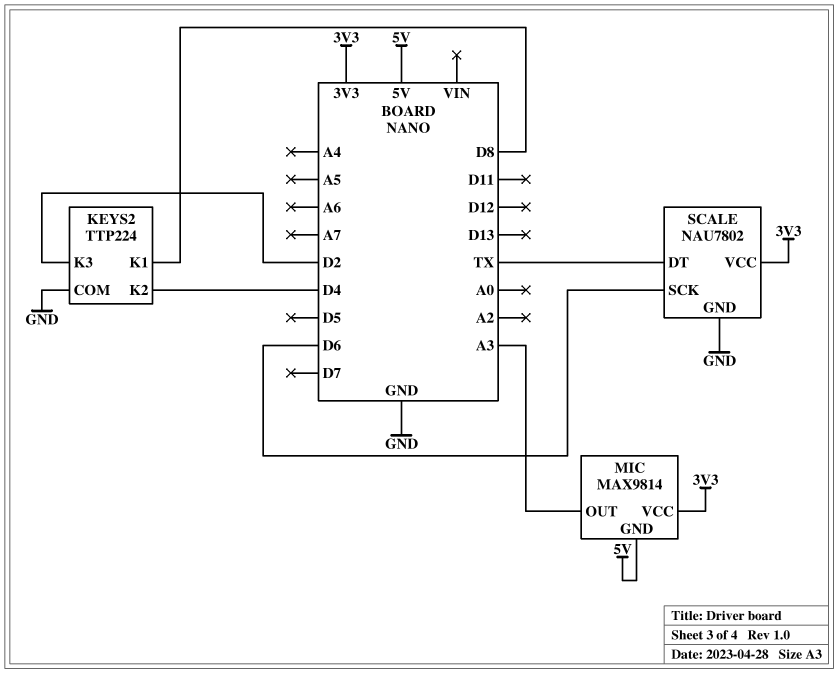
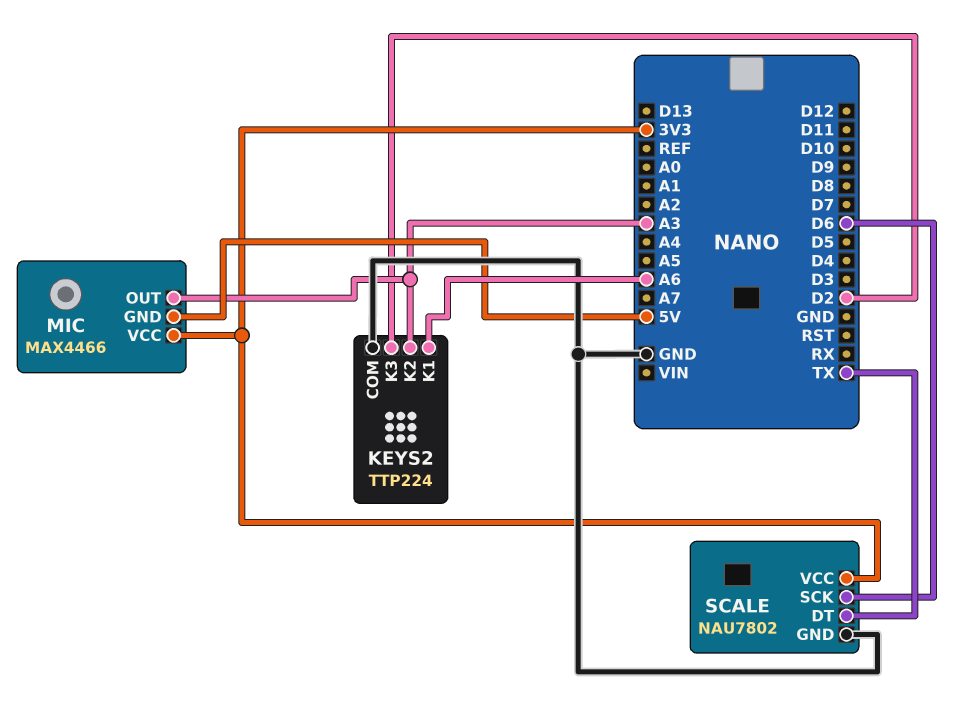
KEYS2 pin K1: D8 -> A6
KEYS2 pin K2: D4 -> A3
MIC: MAX9814 -> MAX4466

